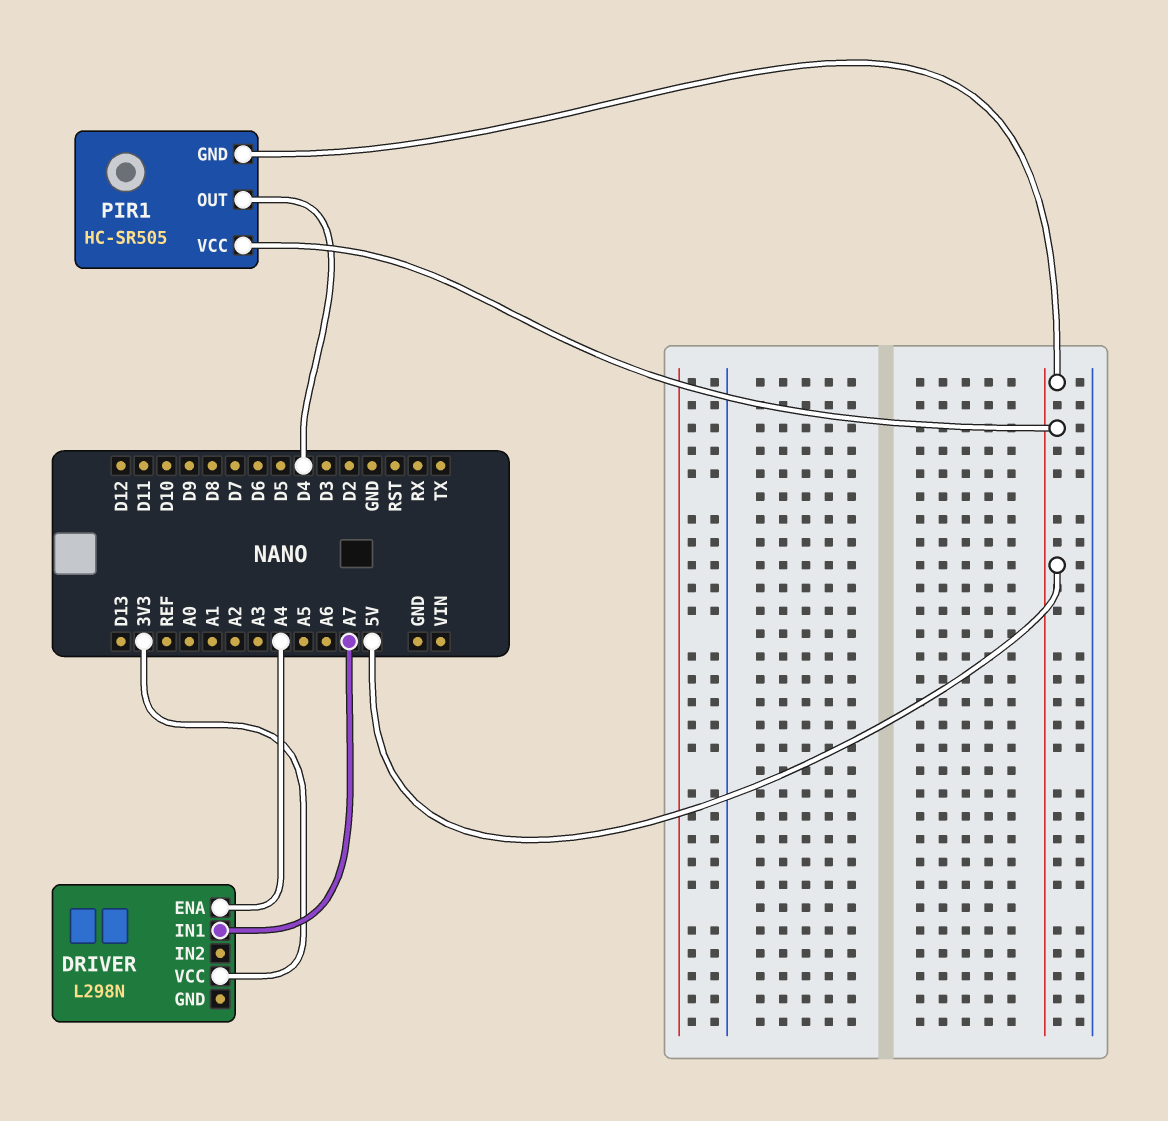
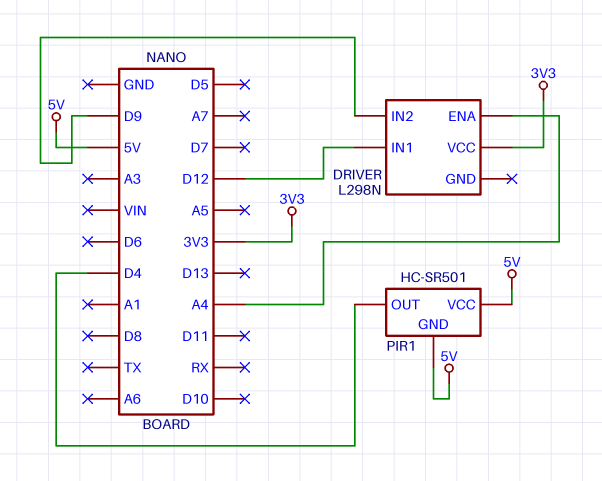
DRIVER pin IN1: A7 -> D12
DRIVER pin IN2: none -> D9
PIR1: HC-SR505 -> HC-SR501

